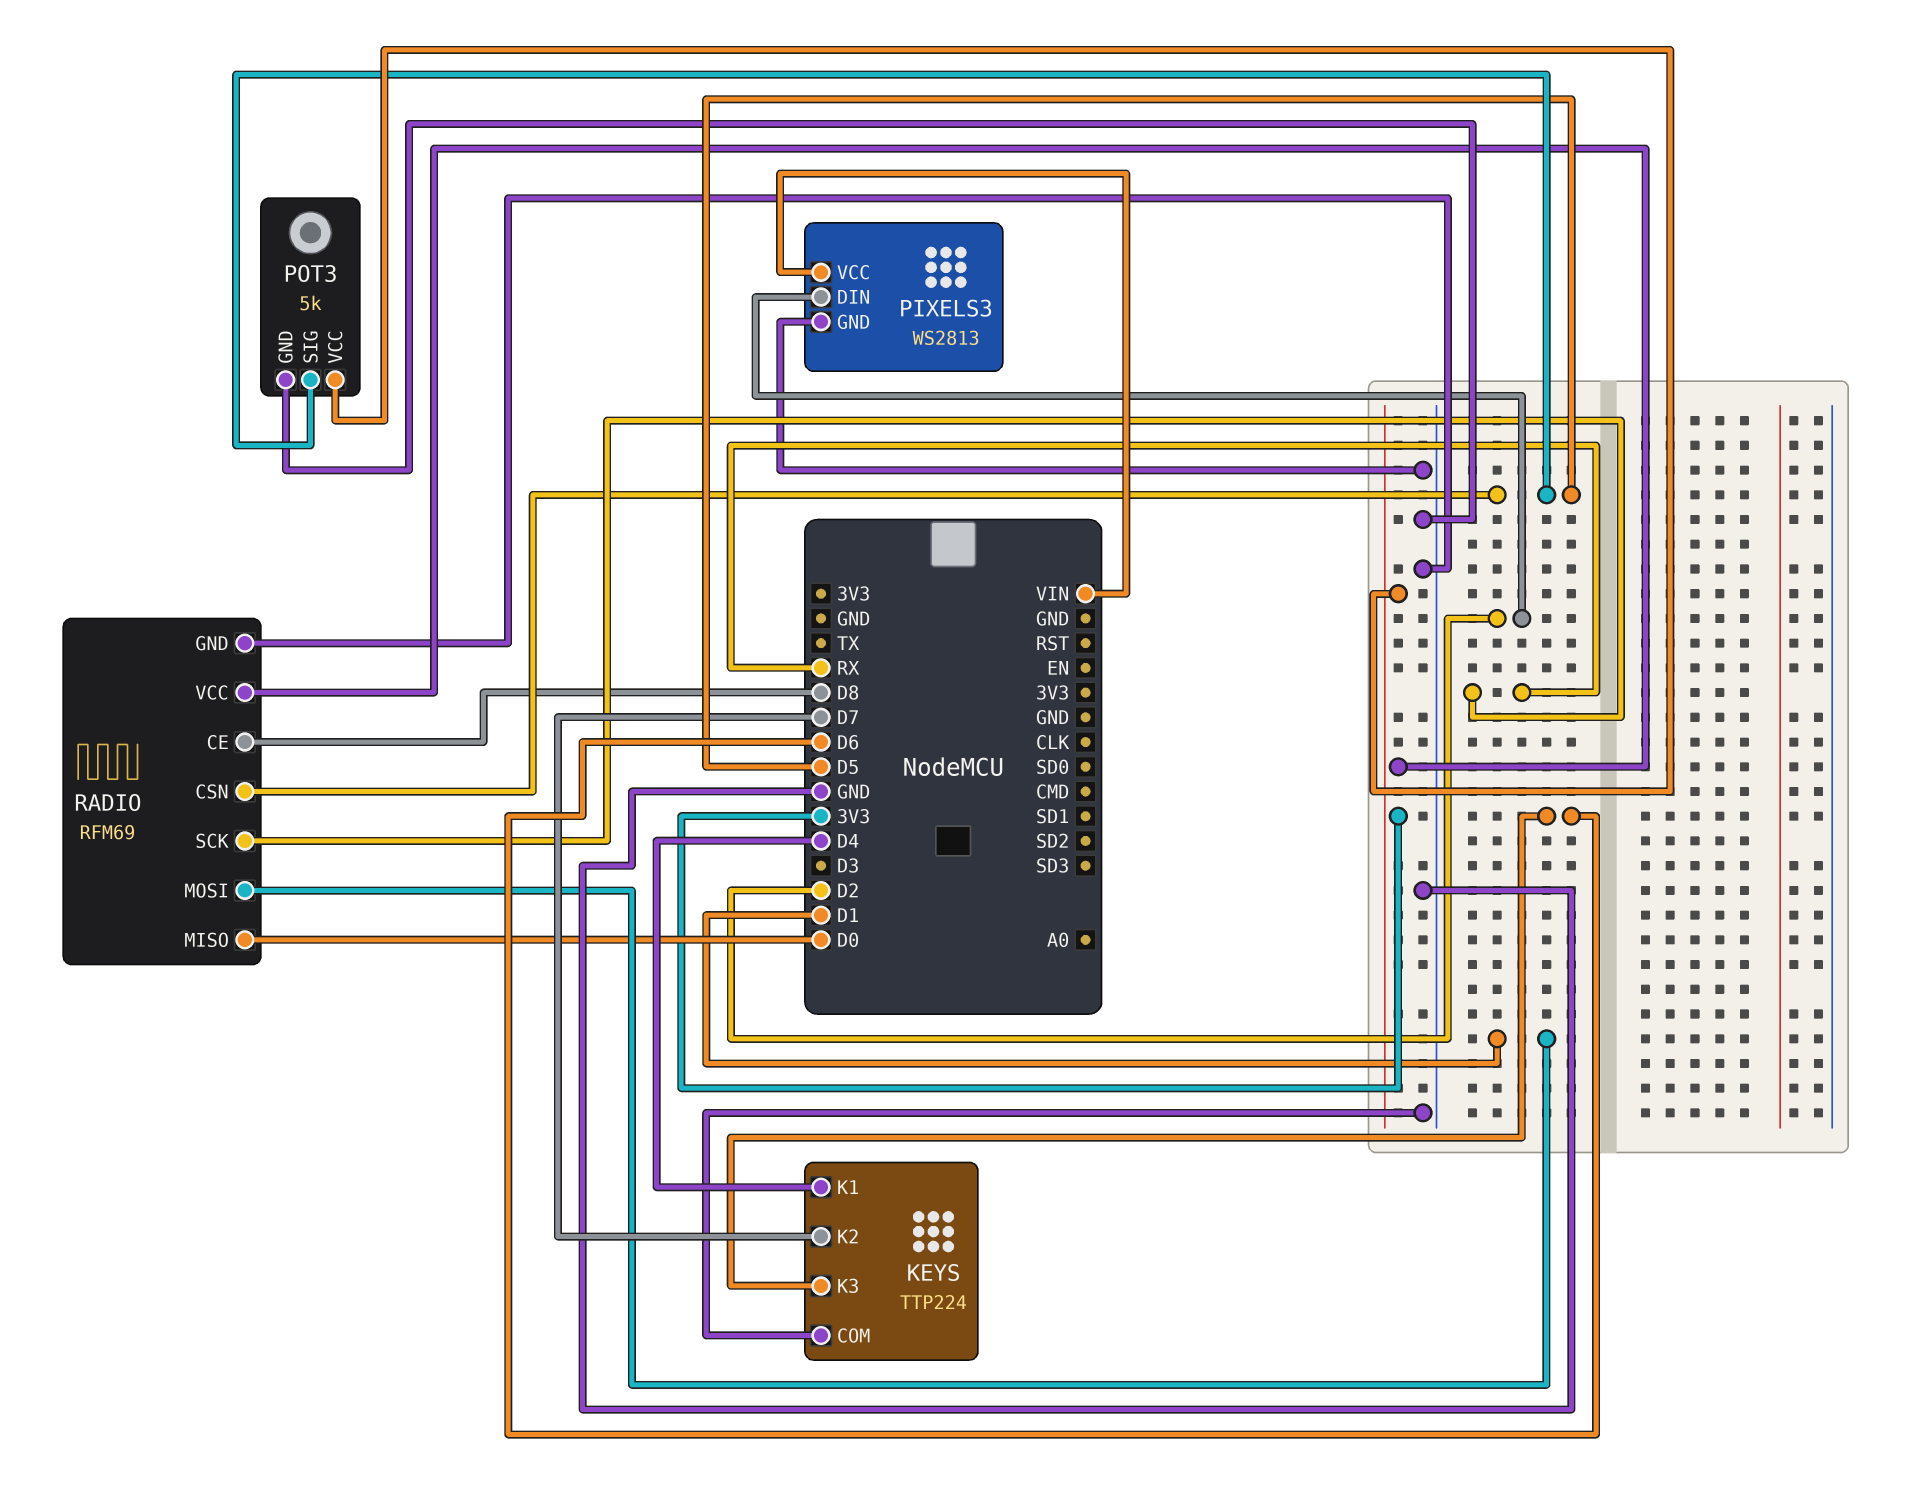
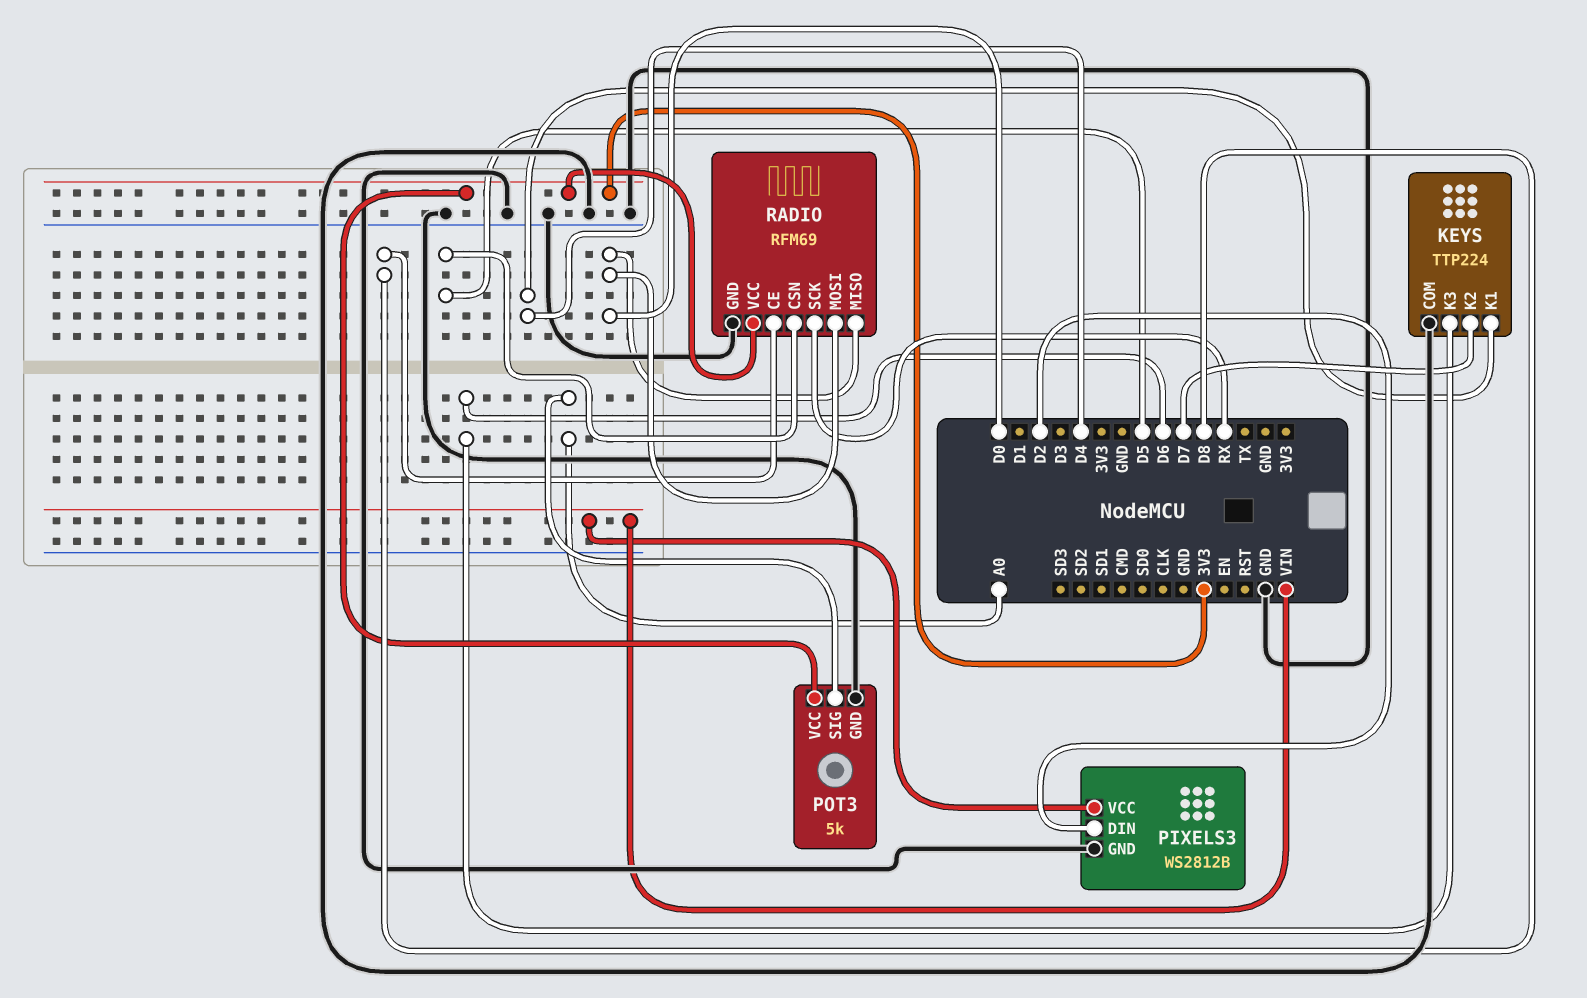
PIXELS3: WS2813 -> WS2812B
POT3 pin SIG: D5 -> A0
RADIO pin MOSI: D1 -> D0

